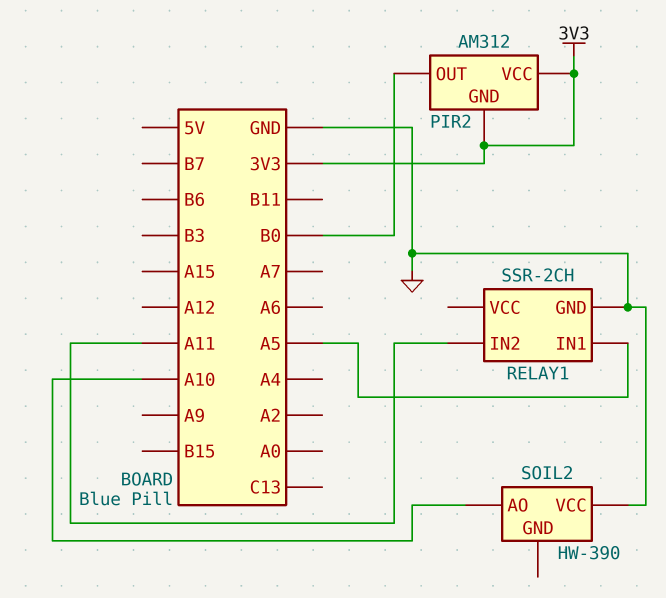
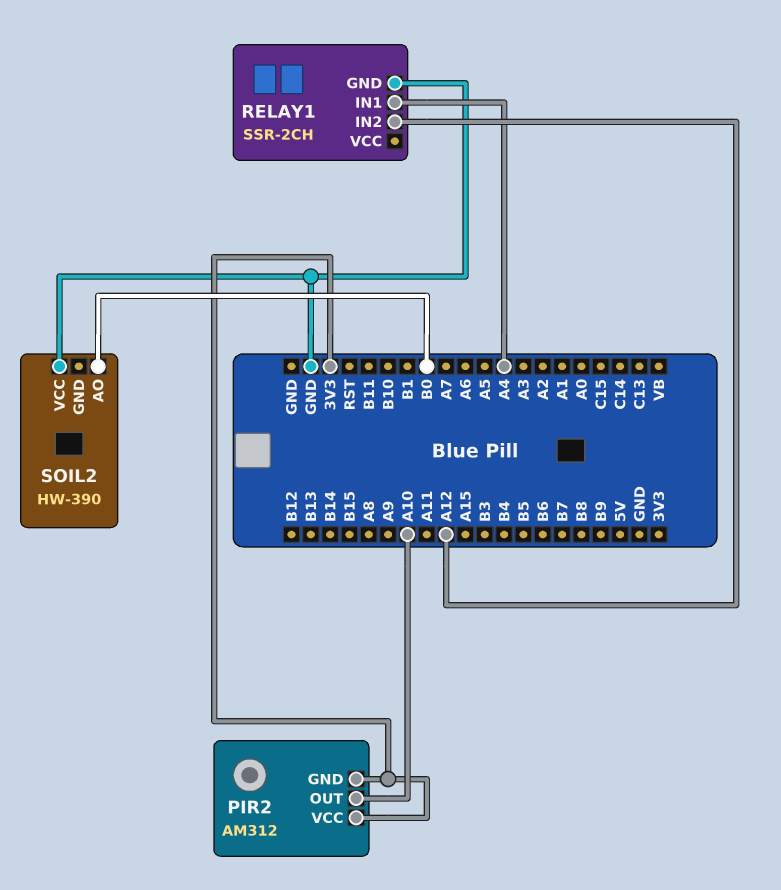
PIR2 pin OUT: B0 -> A10
RELAY1 pin IN1: A5 -> A4
RELAY1 pin IN2: A11 -> A12
SOIL2 pin AO: A10 -> B0

